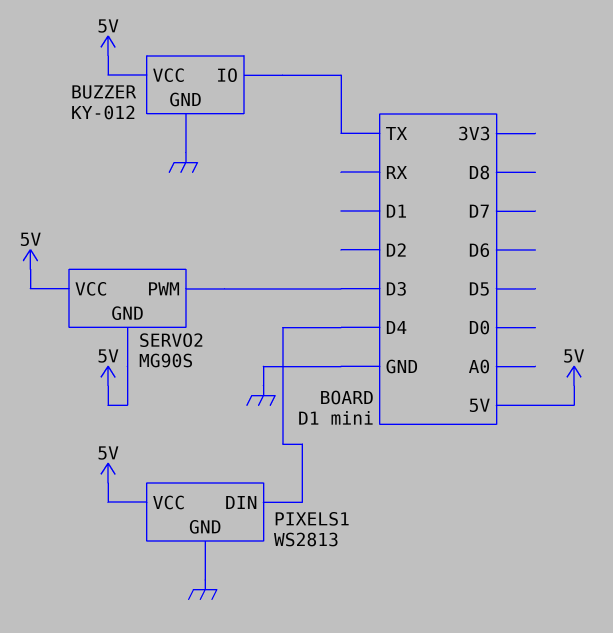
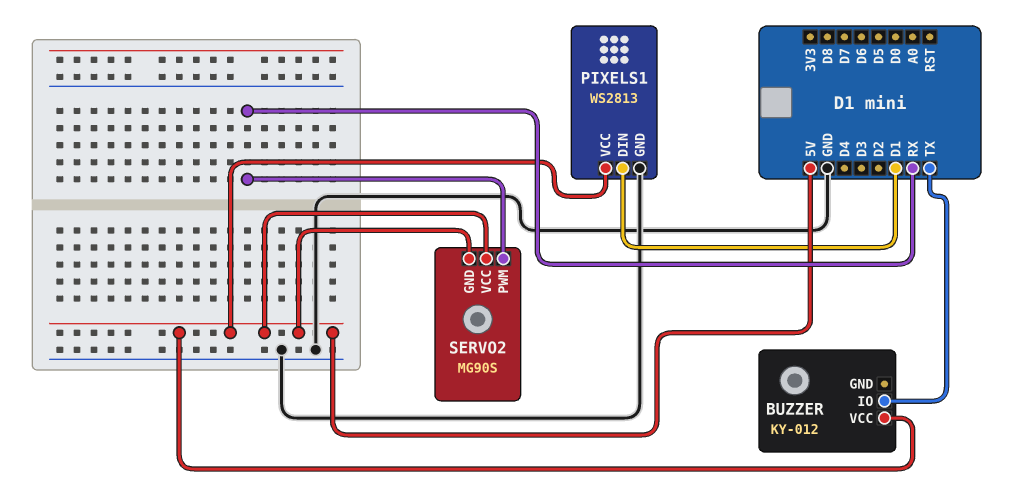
BUZZER pin GND: GND -> none
PIXELS1 pin DIN: D4 -> D1
SERVO2 pin PWM: D3 -> RX

